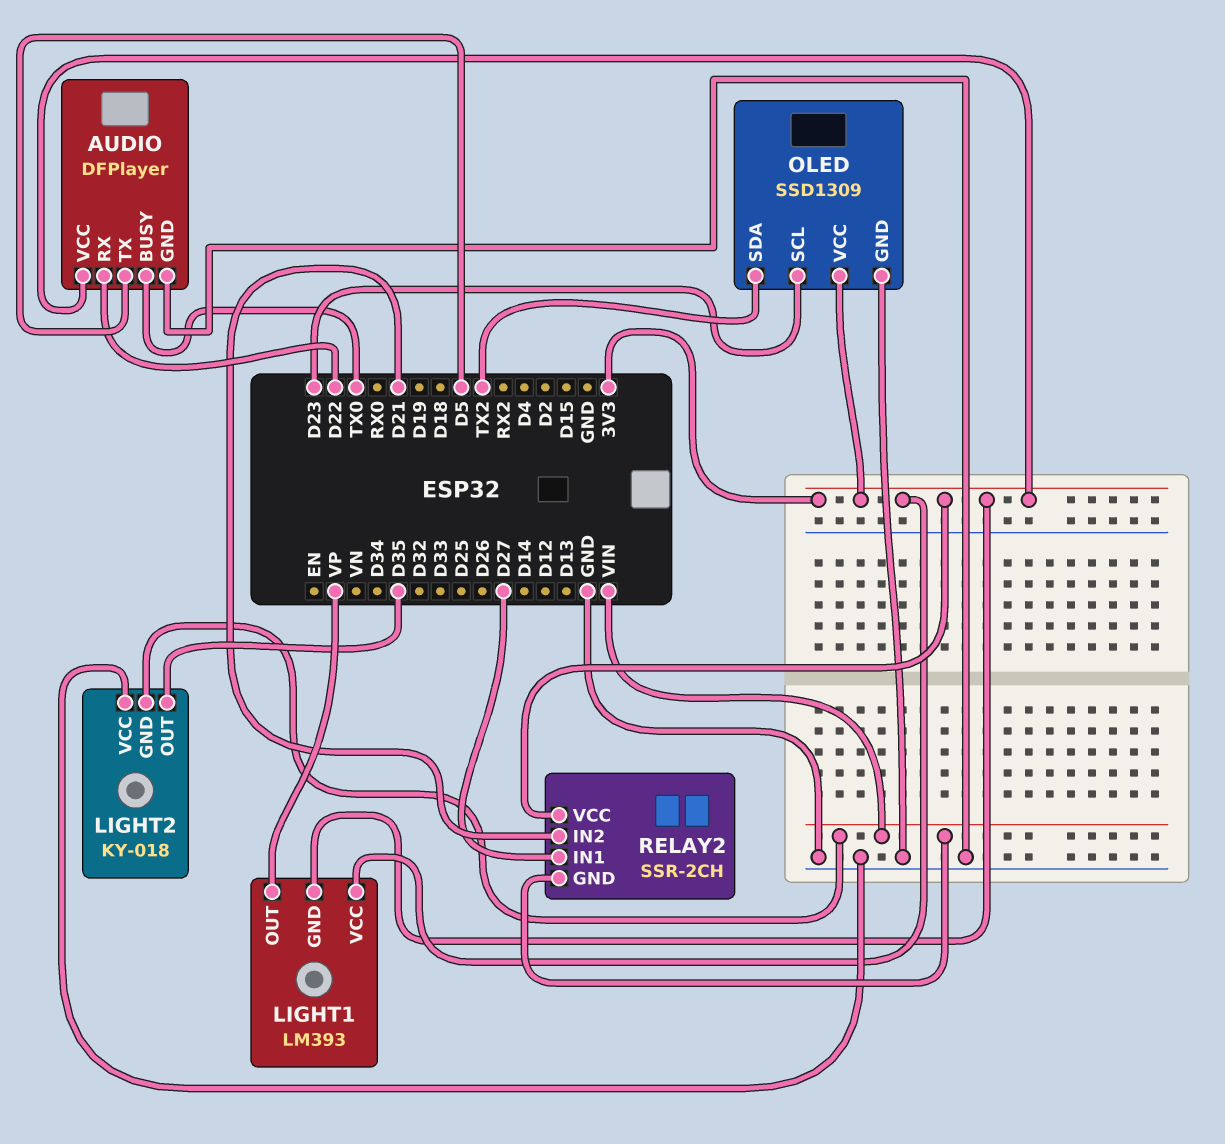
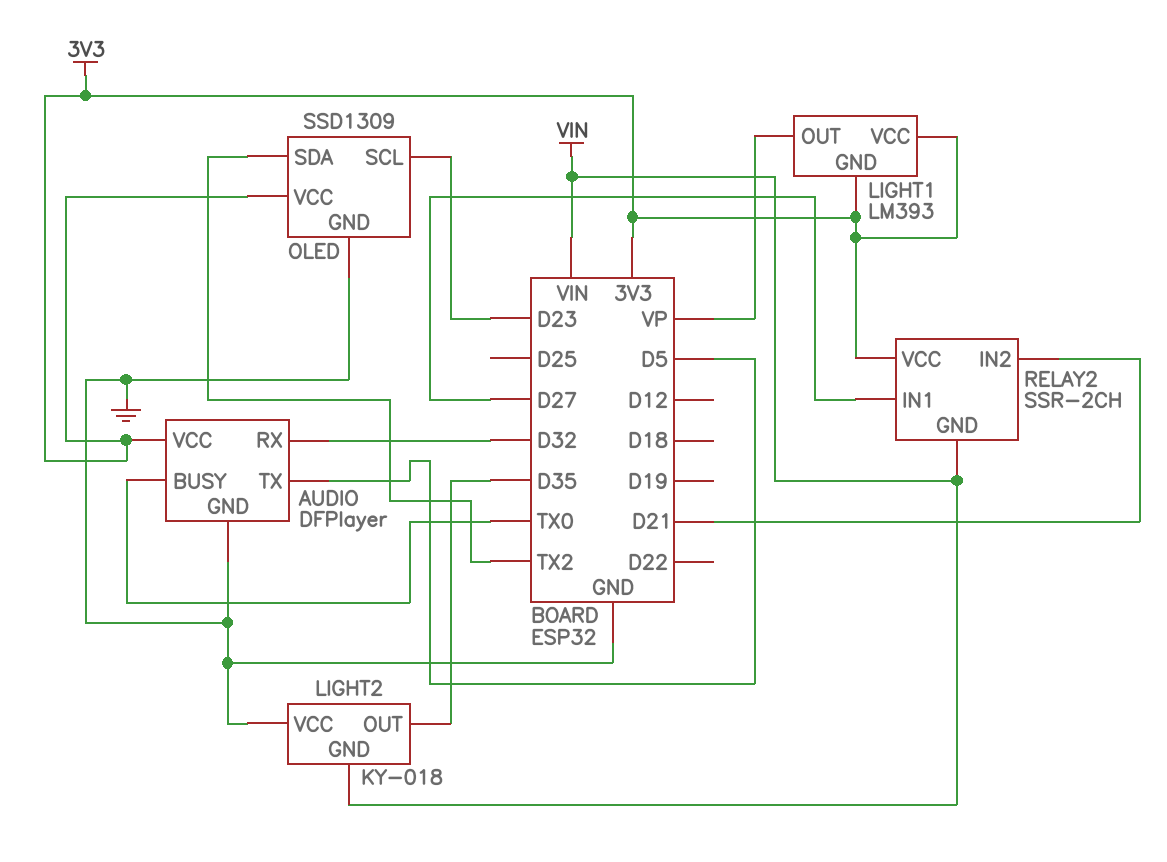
AUDIO pin RX: D22 -> D32

